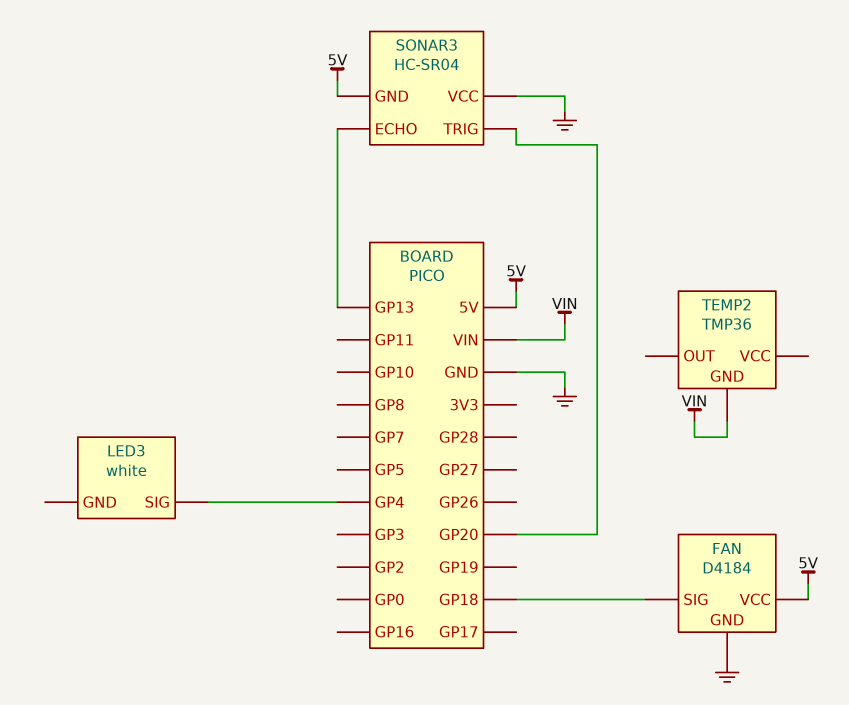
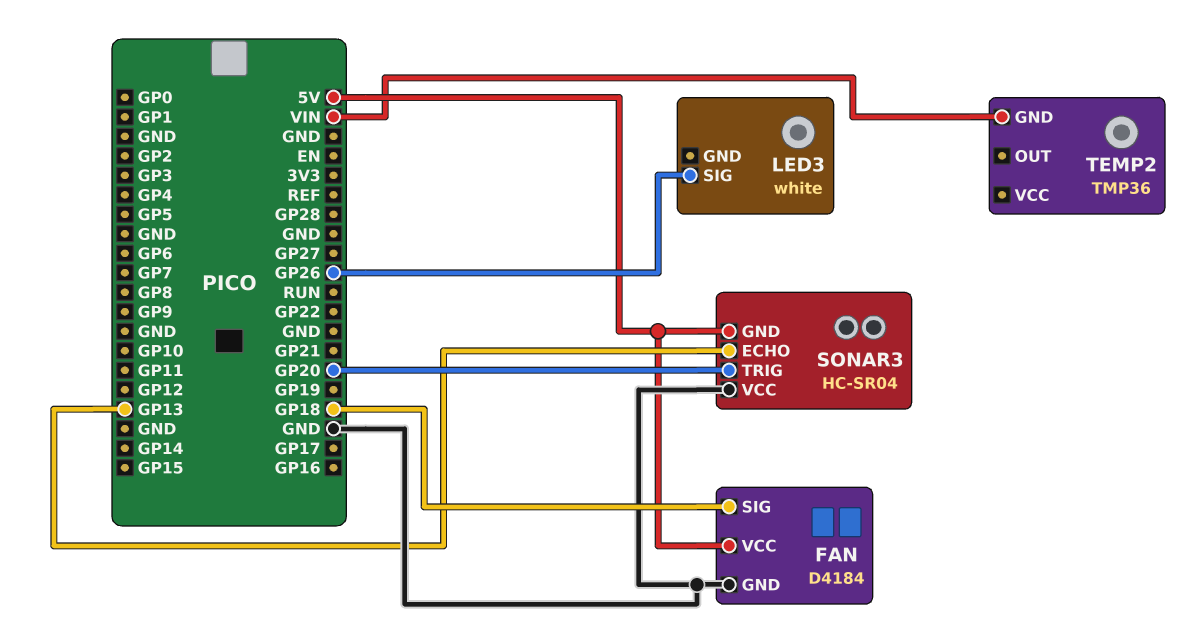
LED3 pin SIG: GP4 -> GP26

